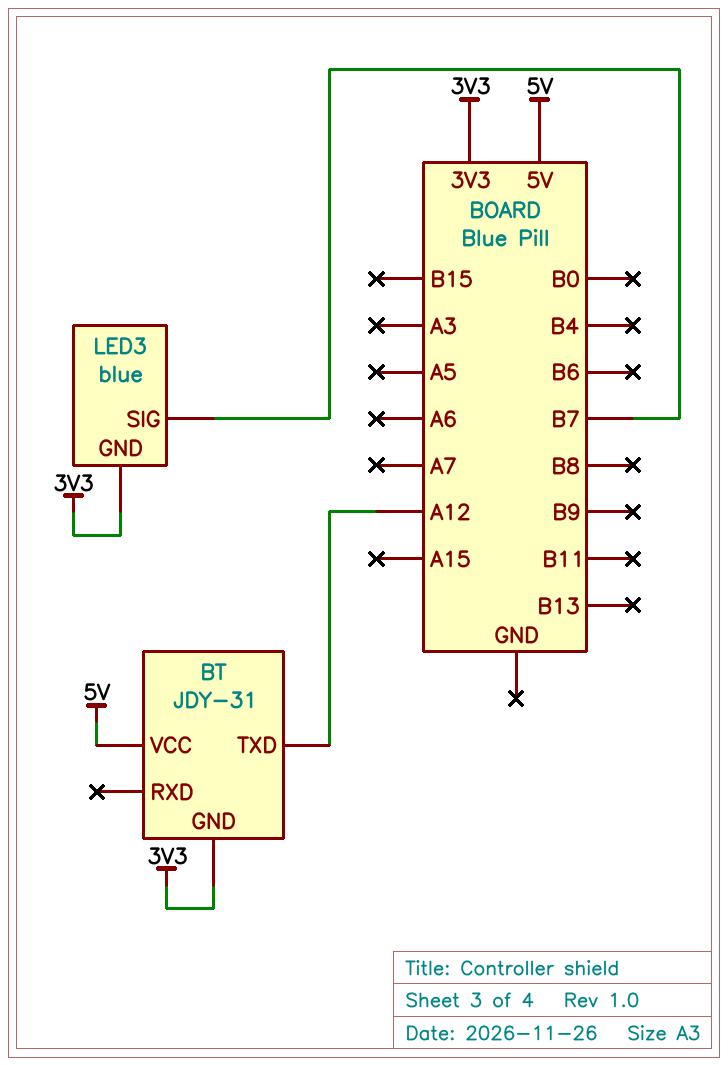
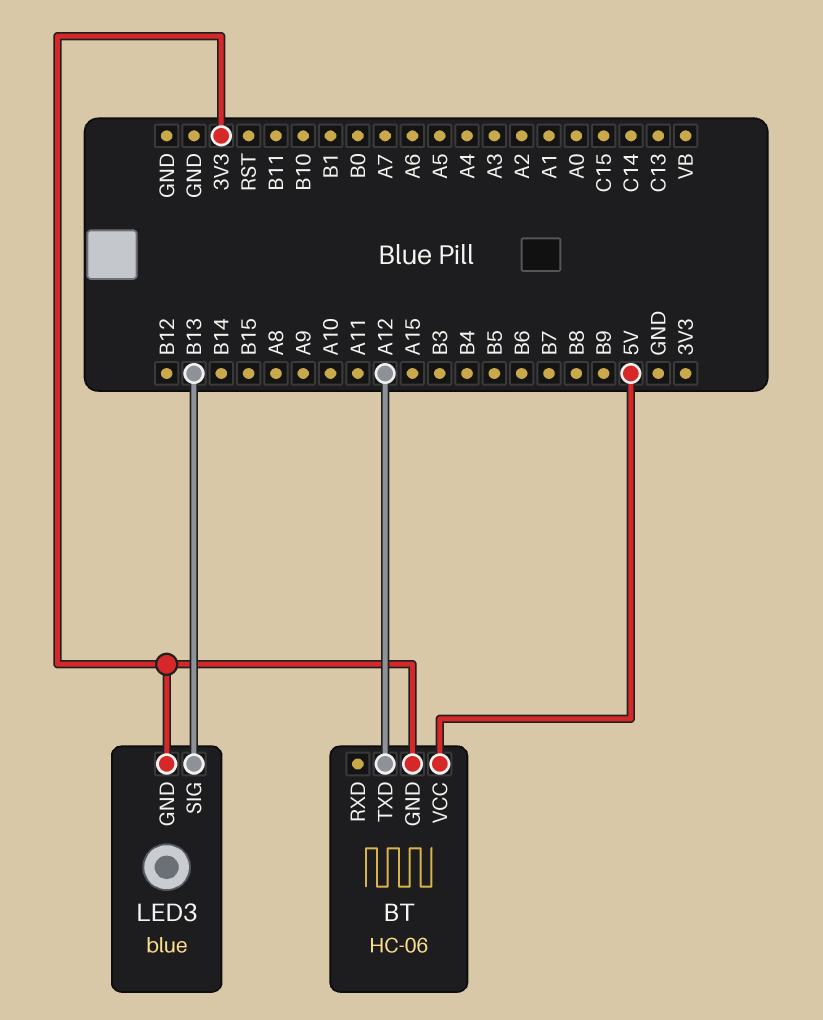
BT: JDY-31 -> HC-06
LED3 pin SIG: B7 -> B13

